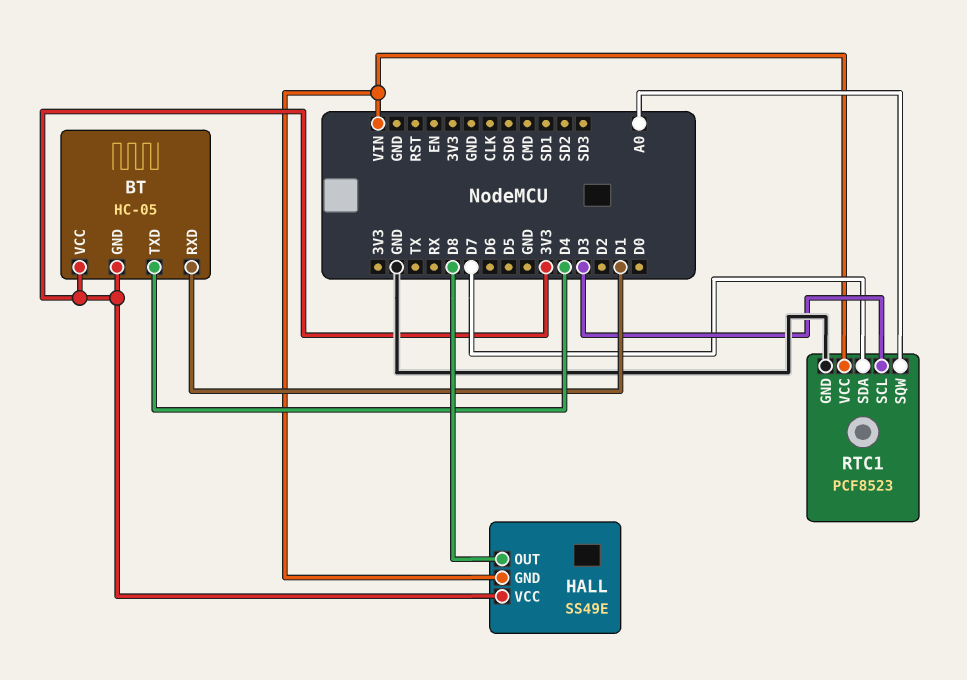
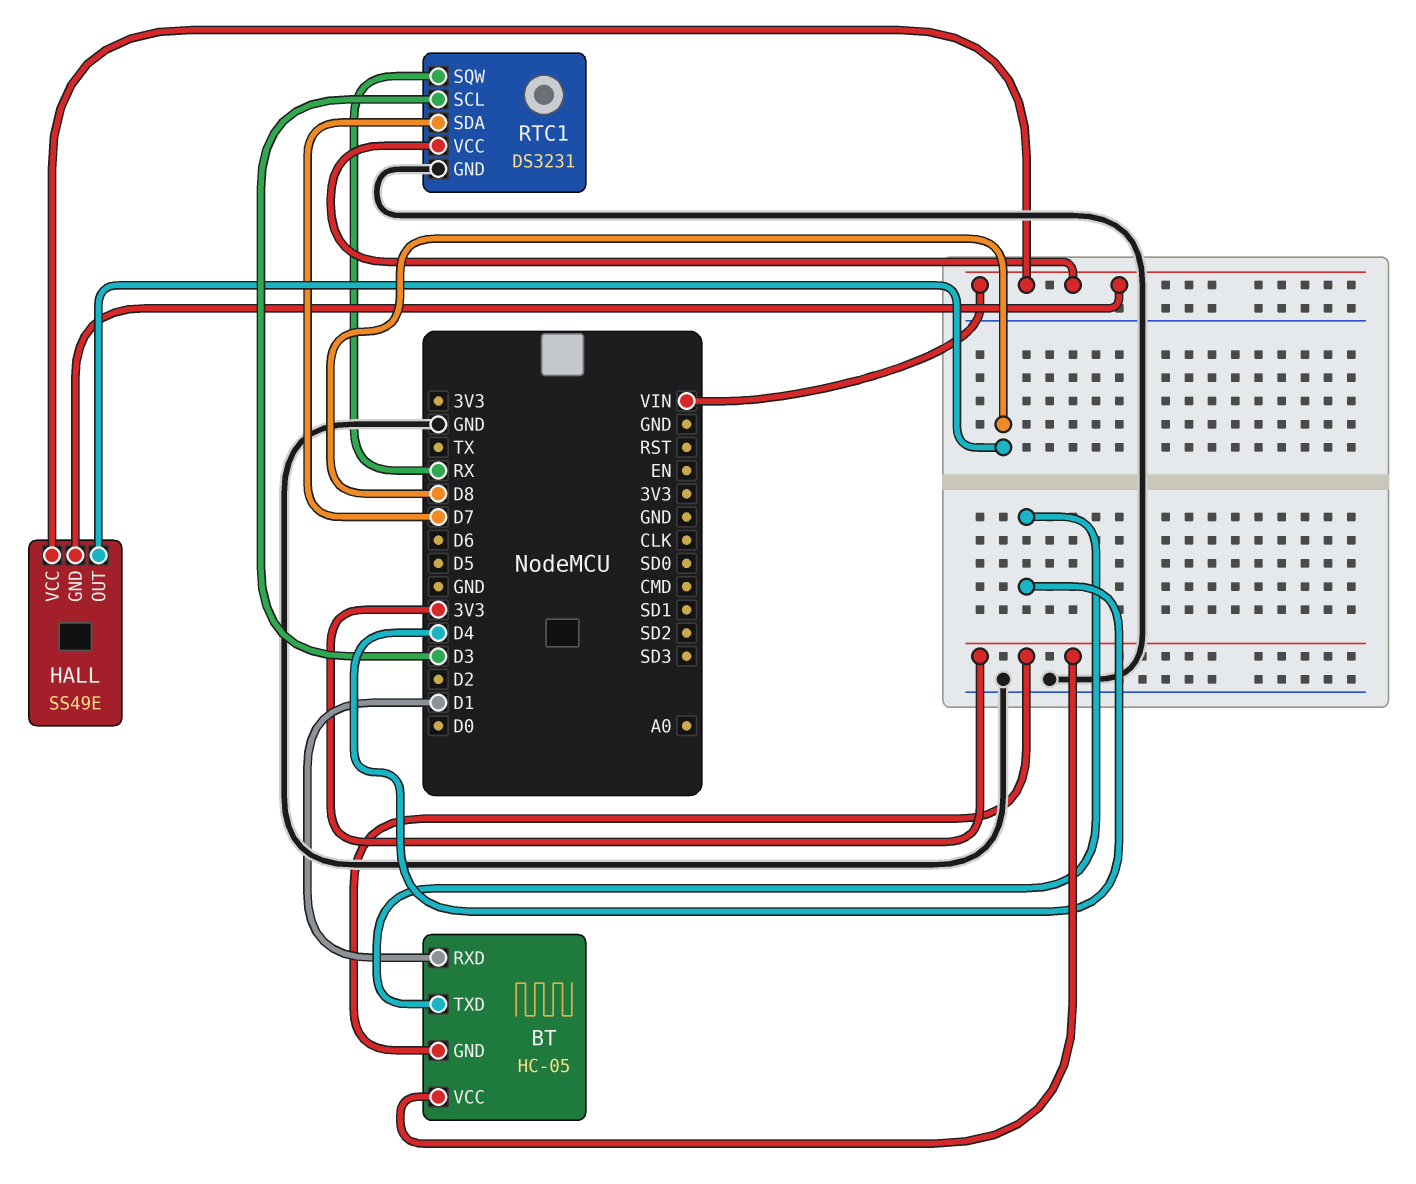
HALL pin VCC: 3V3 -> VIN
RTC1: PCF8523 -> DS3231
RTC1 pin SQW: A0 -> RX

